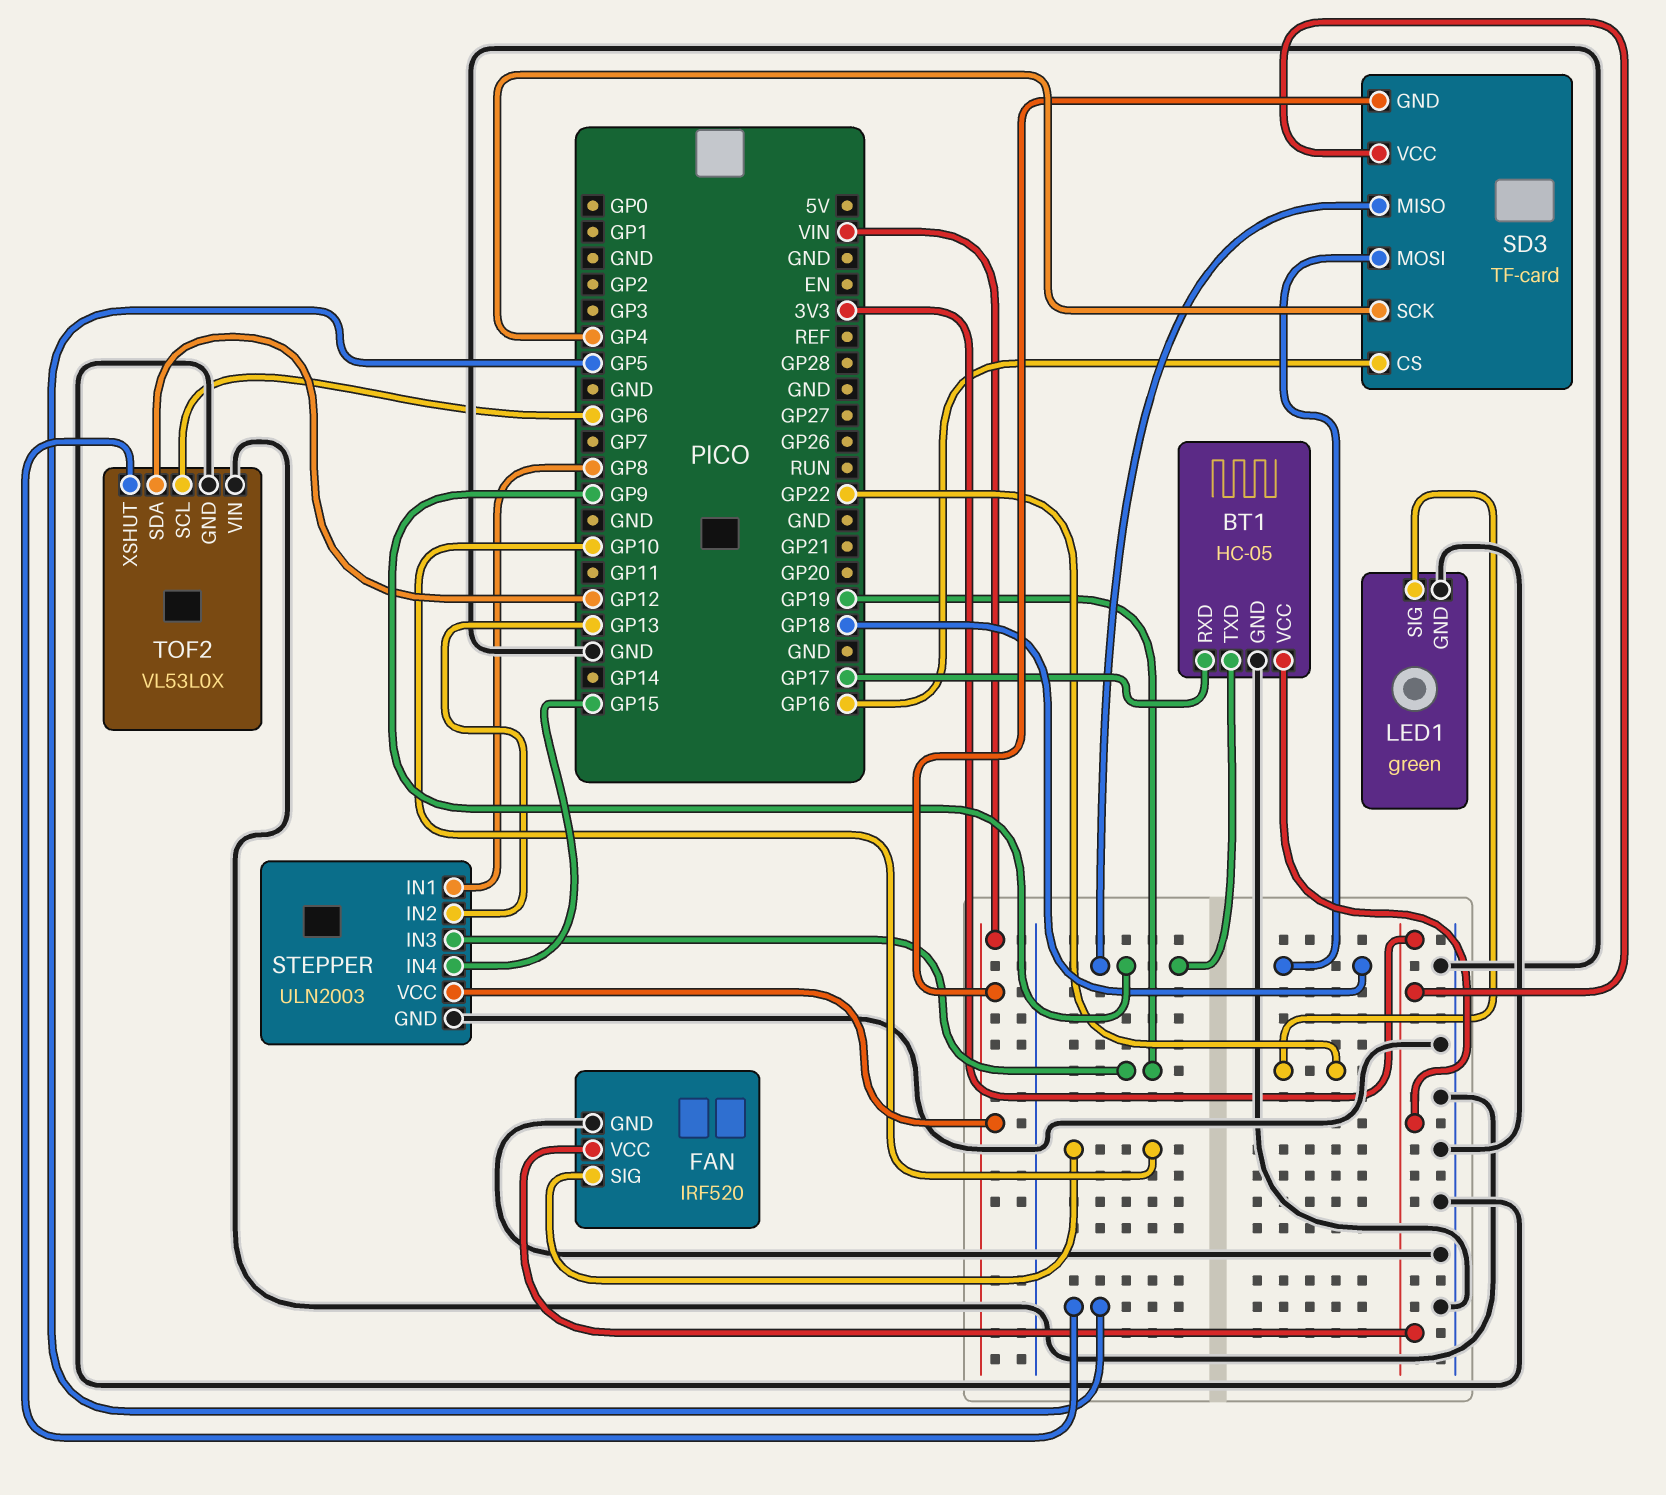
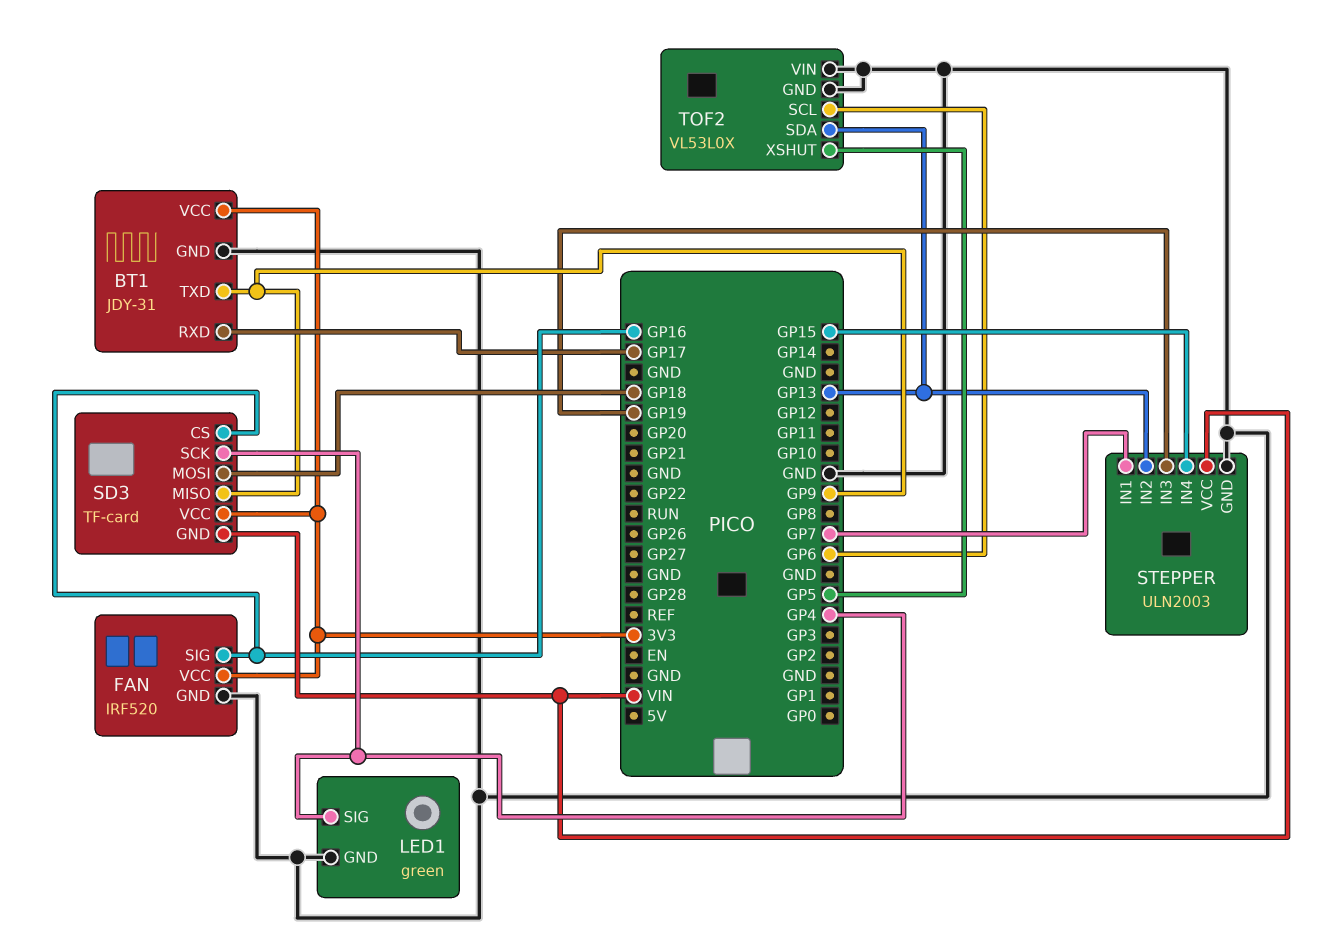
BT1: HC-05 -> JDY-31
FAN pin SIG: GP10 -> GP16
LED1 pin SIG: GP22 -> GP4
STEPPER pin IN1: GP8 -> GP7
TOF2 pin SDA: GP12 -> GP13

